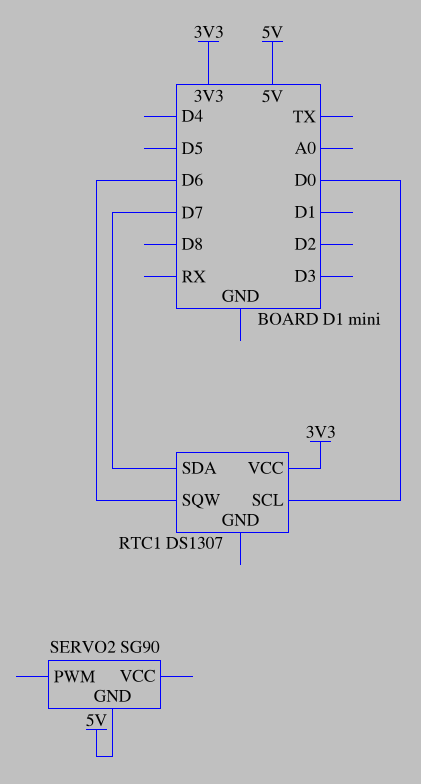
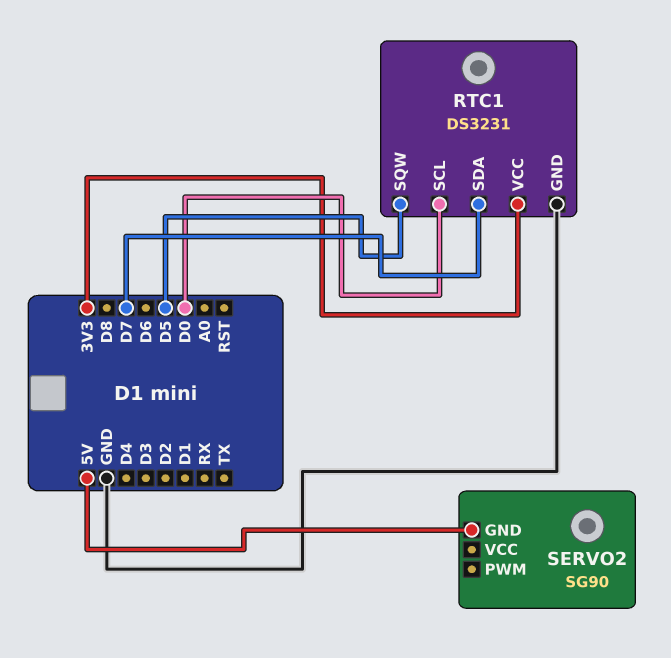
RTC1: DS1307 -> DS3231
RTC1 pin GND: none -> GND
RTC1 pin SQW: D6 -> D5

